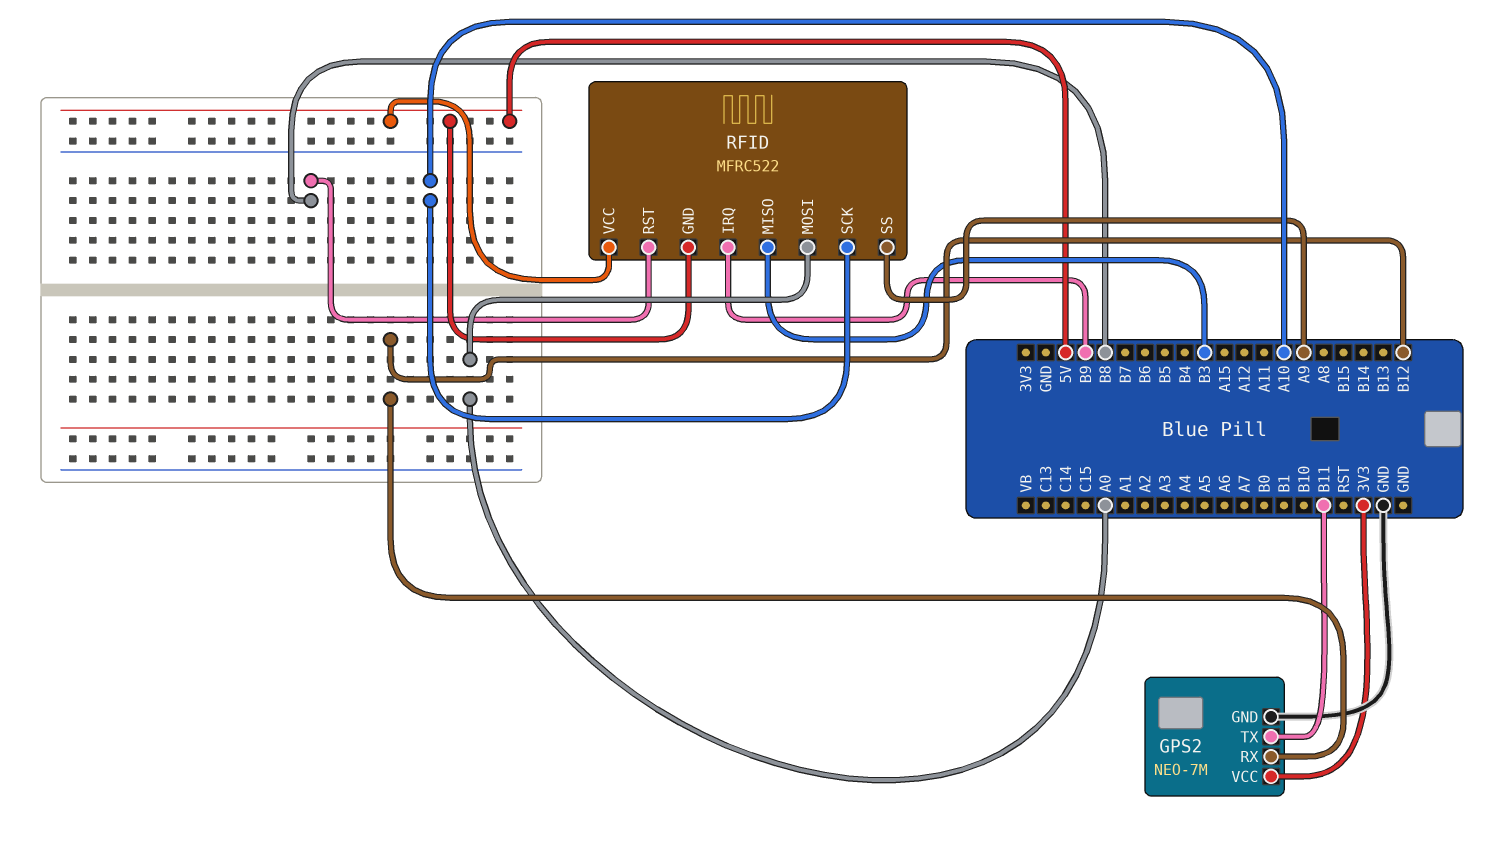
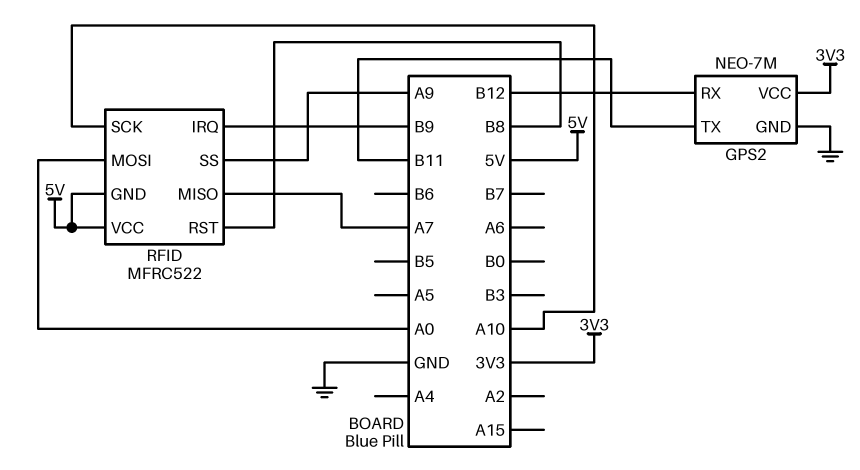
RFID pin MISO: B3 -> A7

